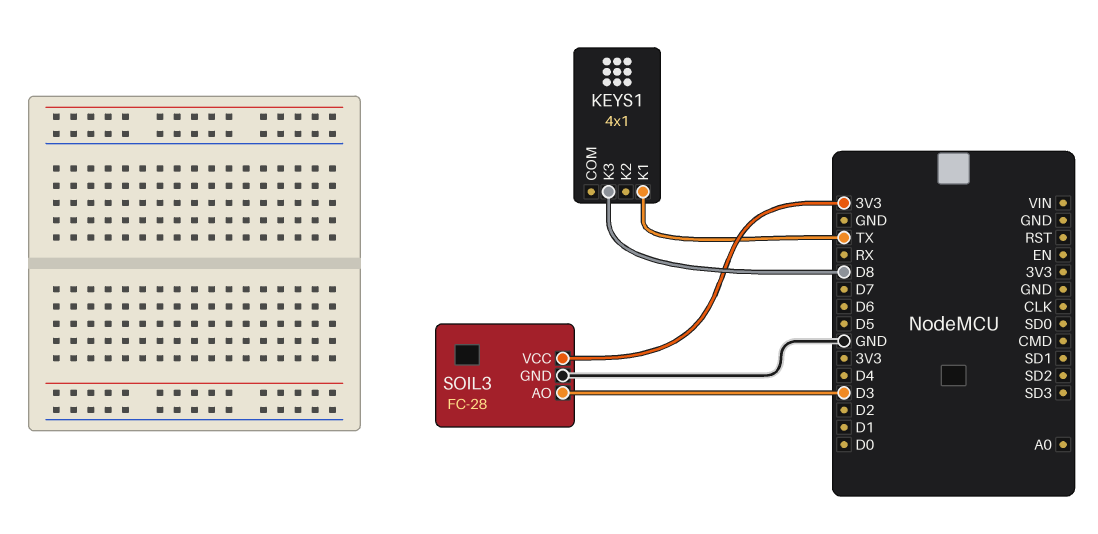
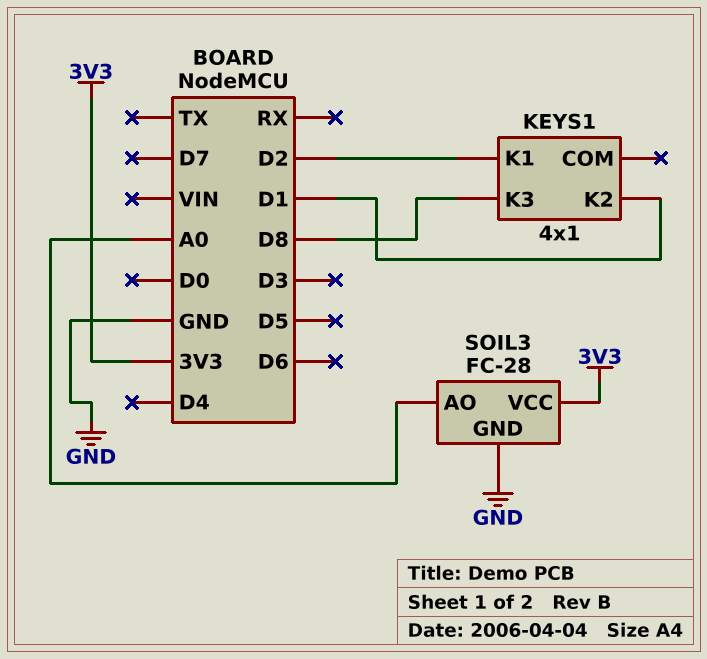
KEYS1 pin K1: TX -> D2
KEYS1 pin K2: none -> D1
SOIL3 pin AO: D3 -> A0

